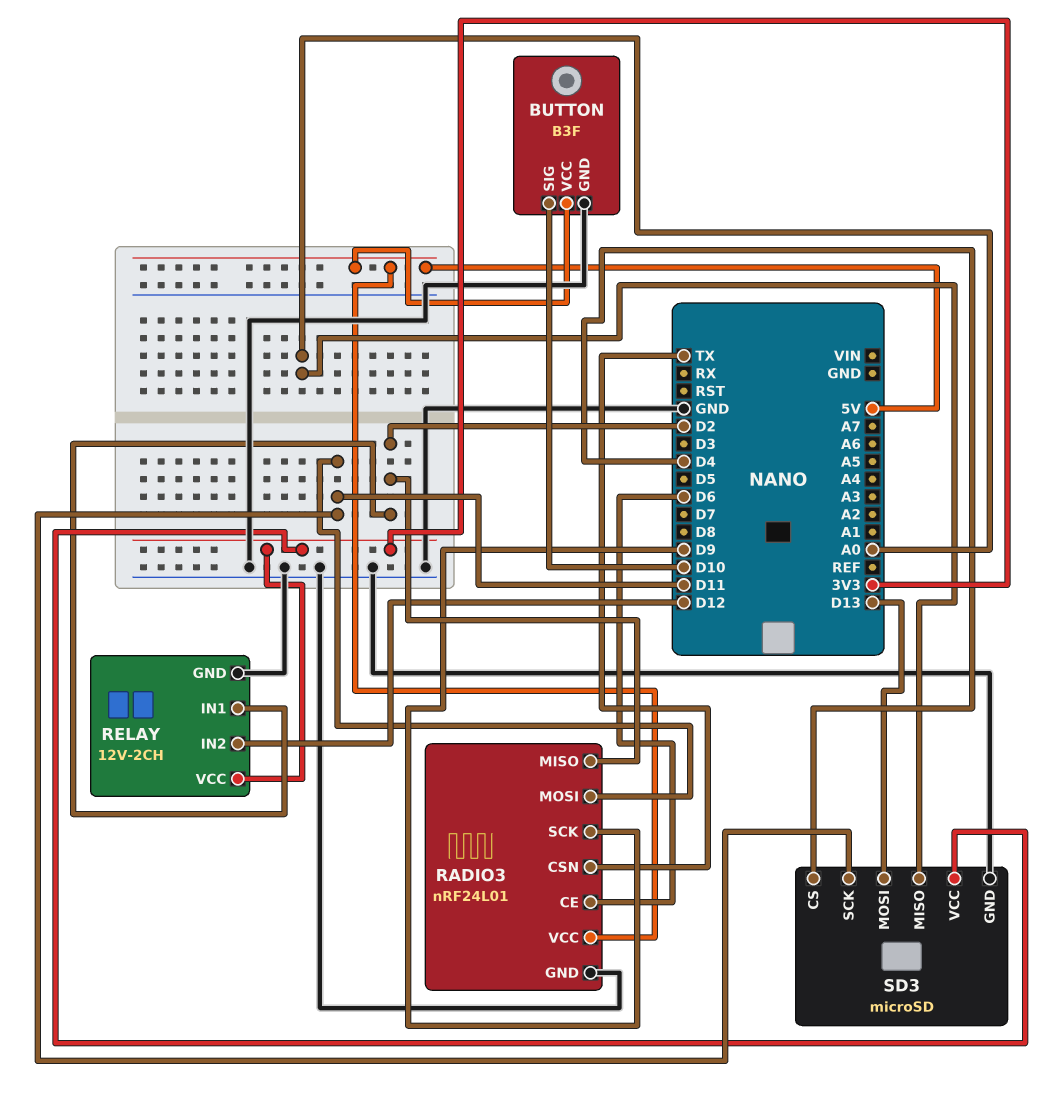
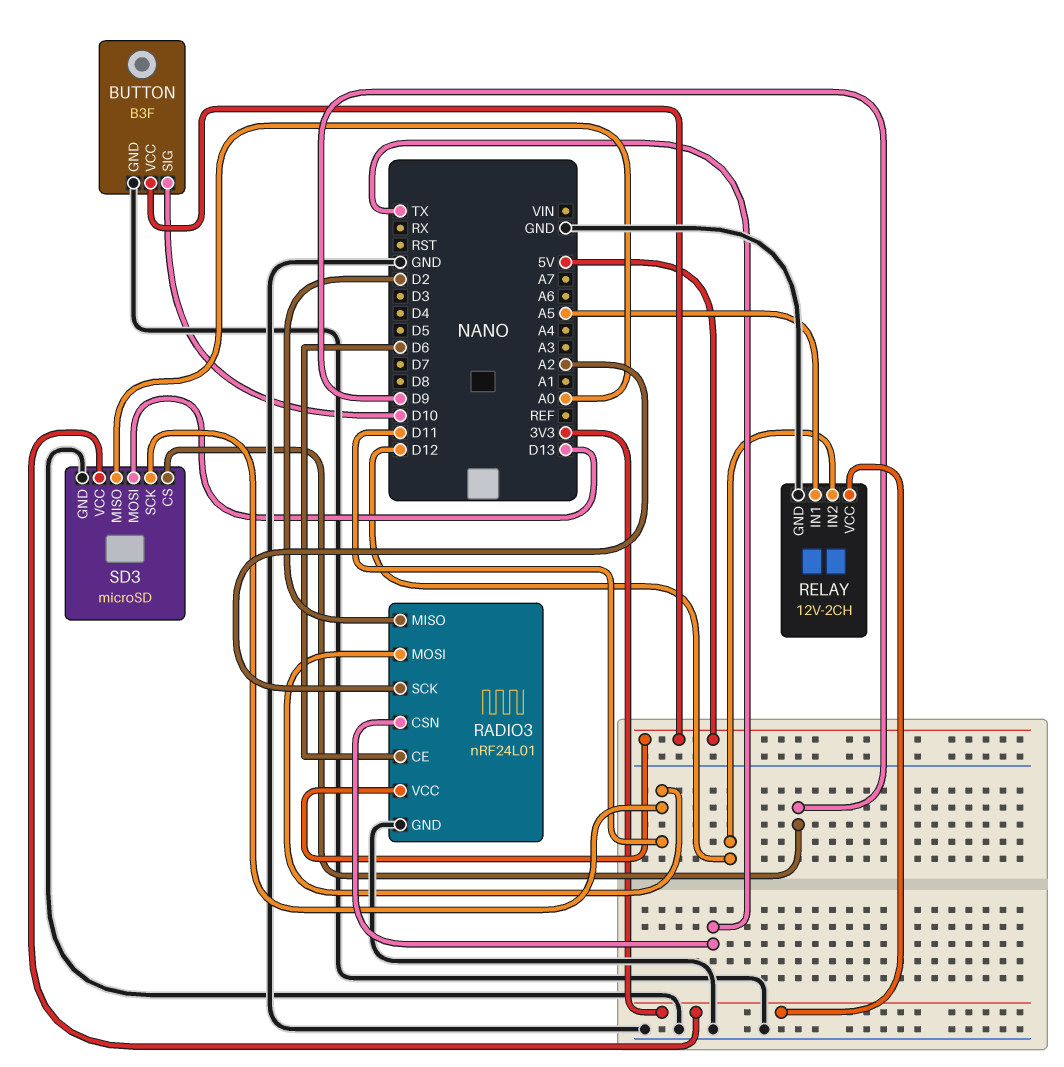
RADIO3 pin SCK: D9 -> A2
RELAY pin IN1: D2 -> A5
SD3 pin CS: D4 -> D9

